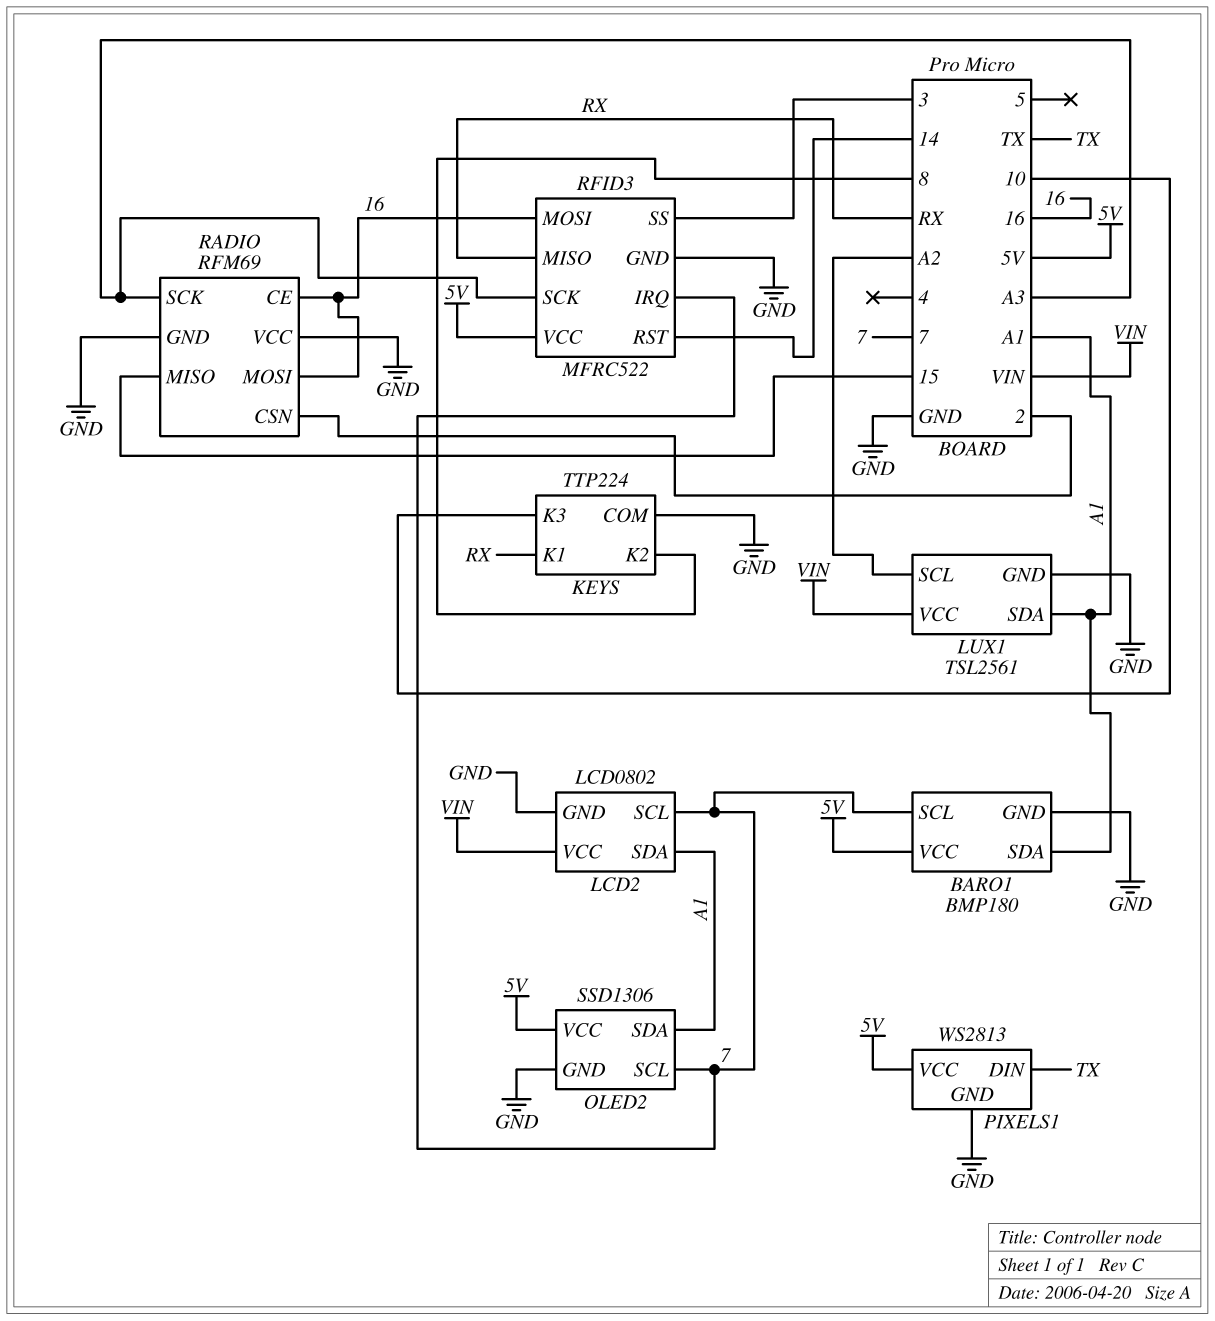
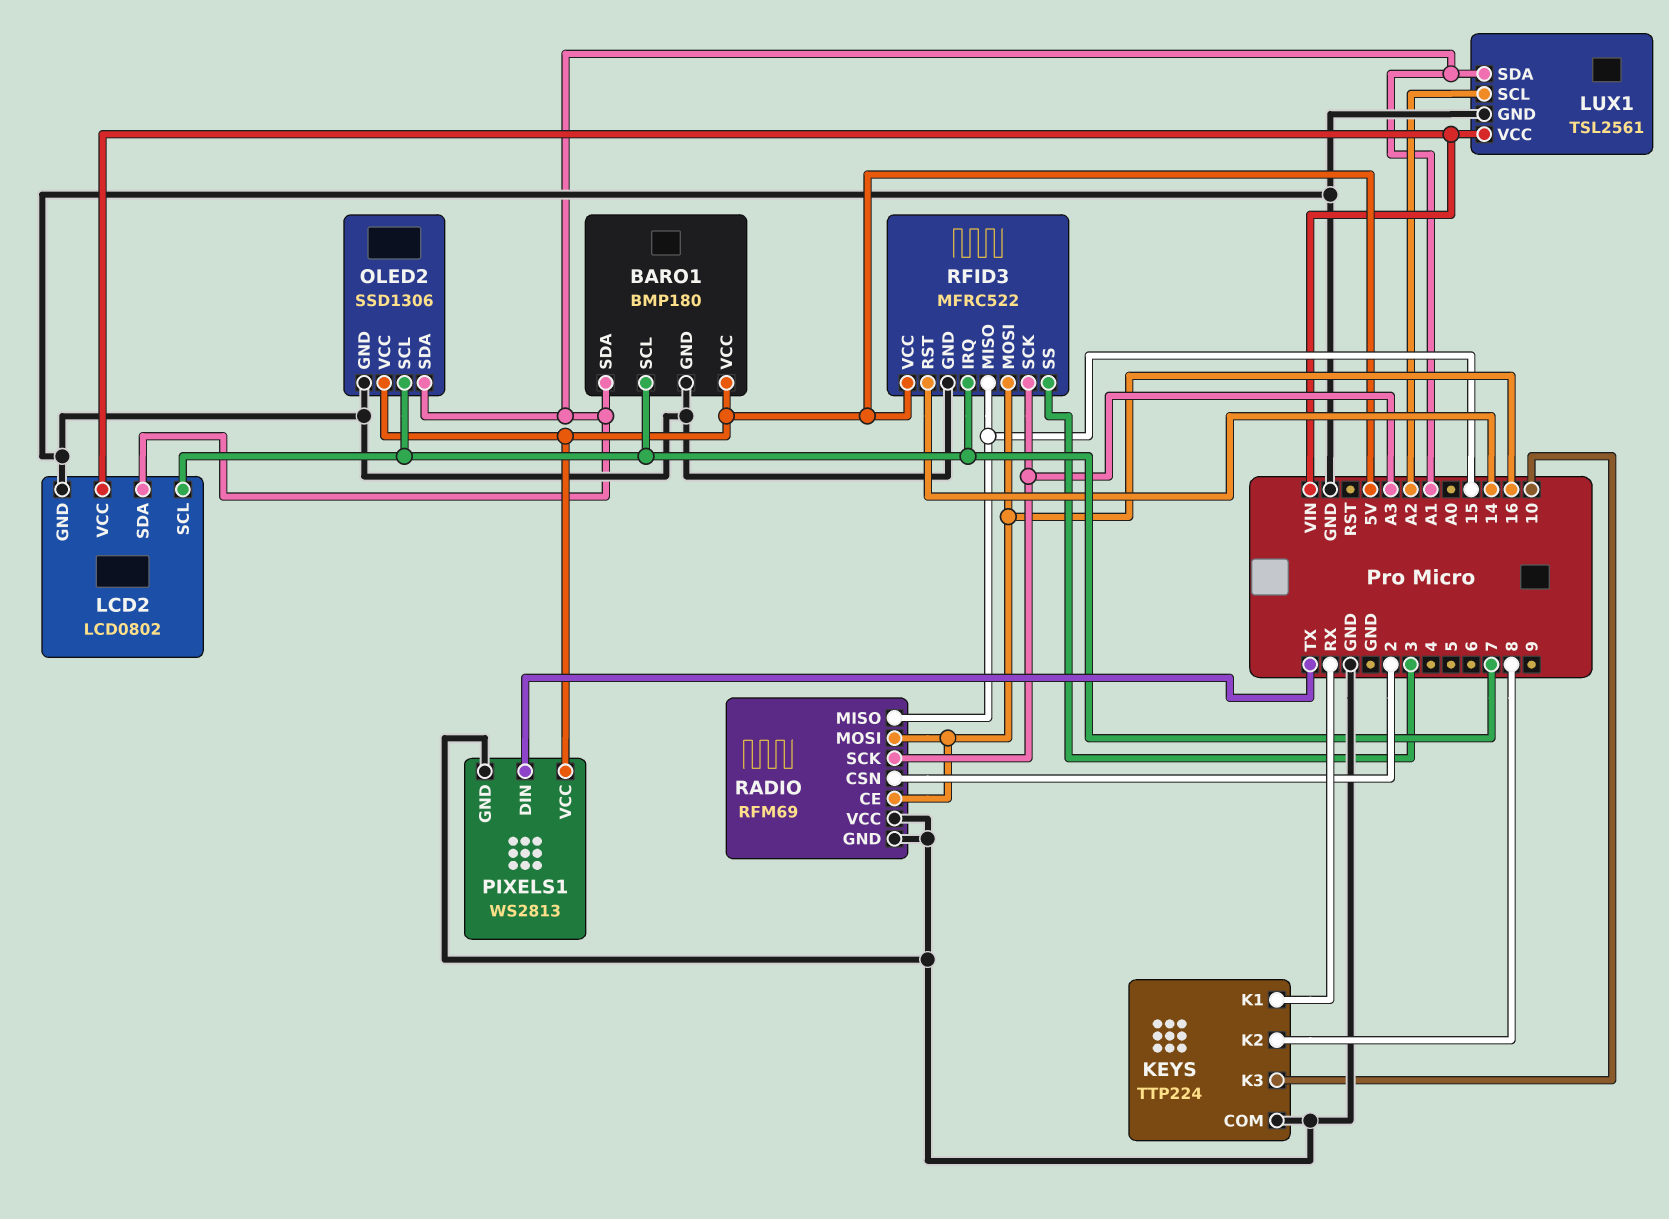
RFID3 pin MISO: RX -> 15

